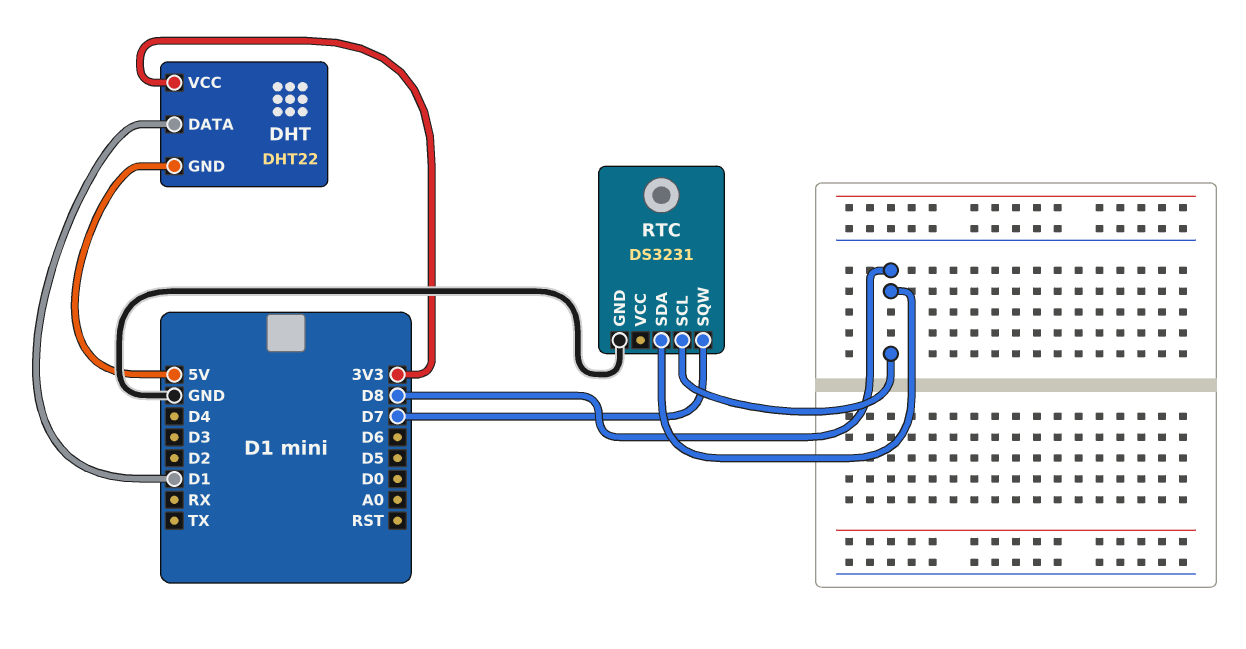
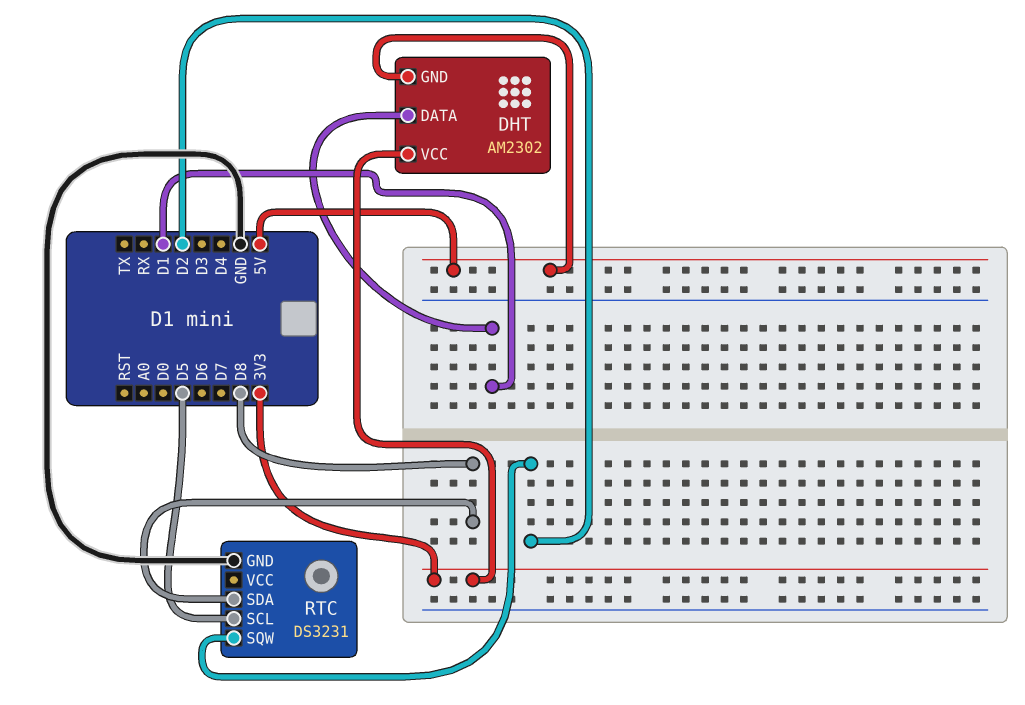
DHT: DHT22 -> AM2302
RTC pin SCL: D8 -> D5
RTC pin SQW: D7 -> D2

